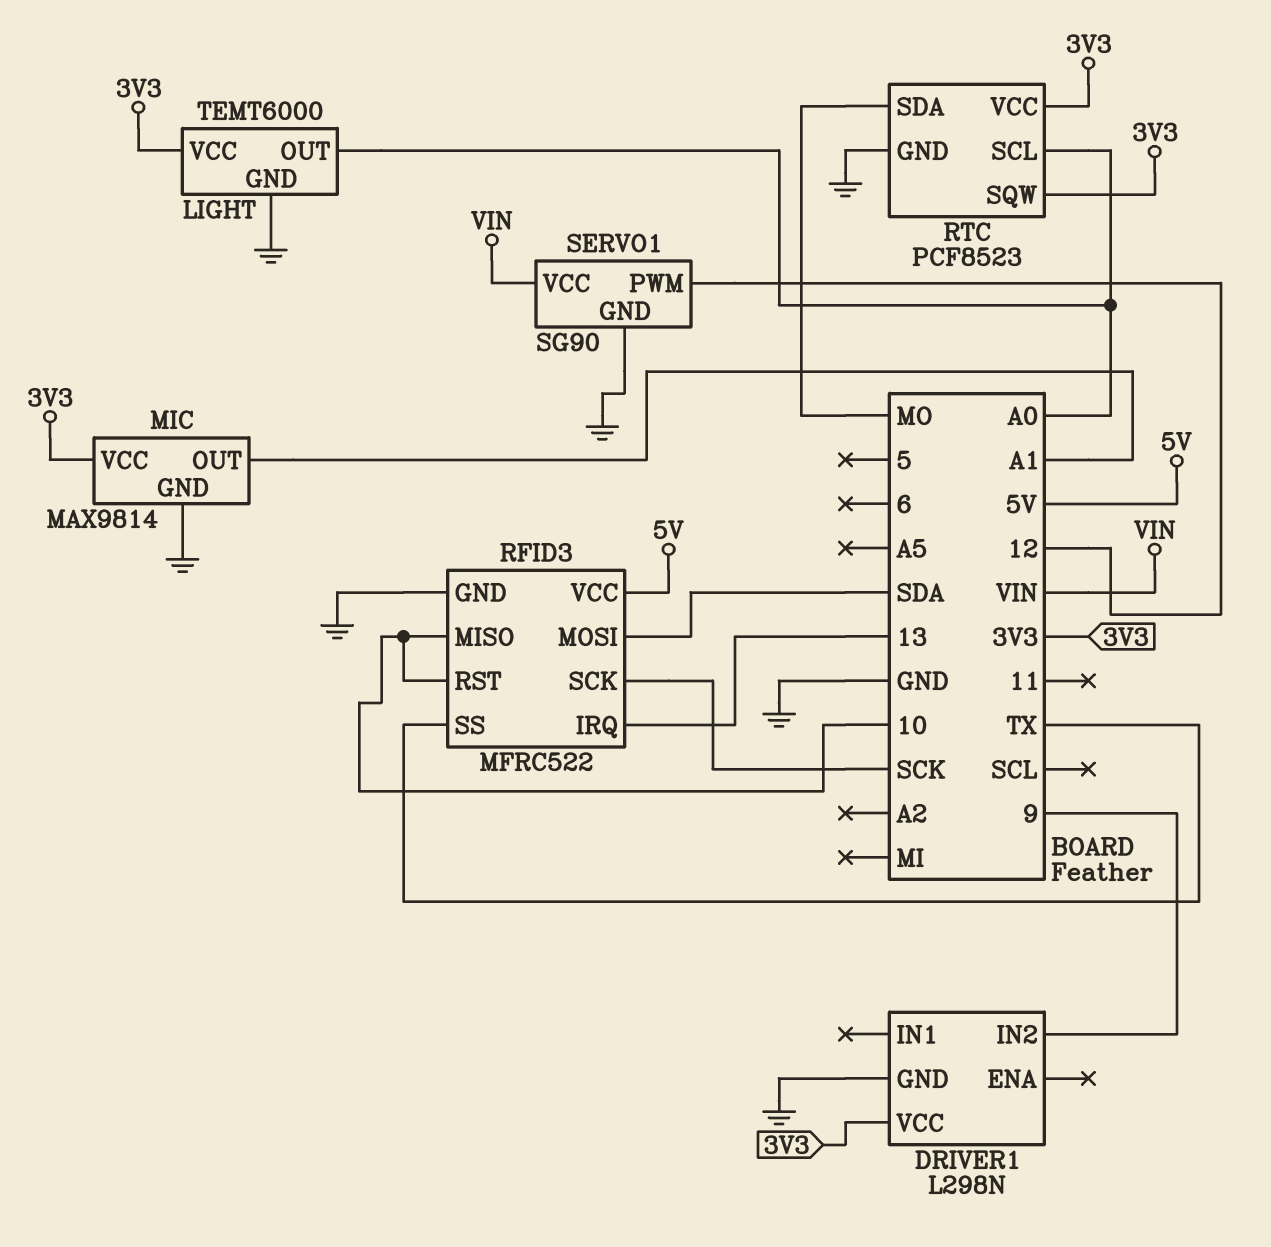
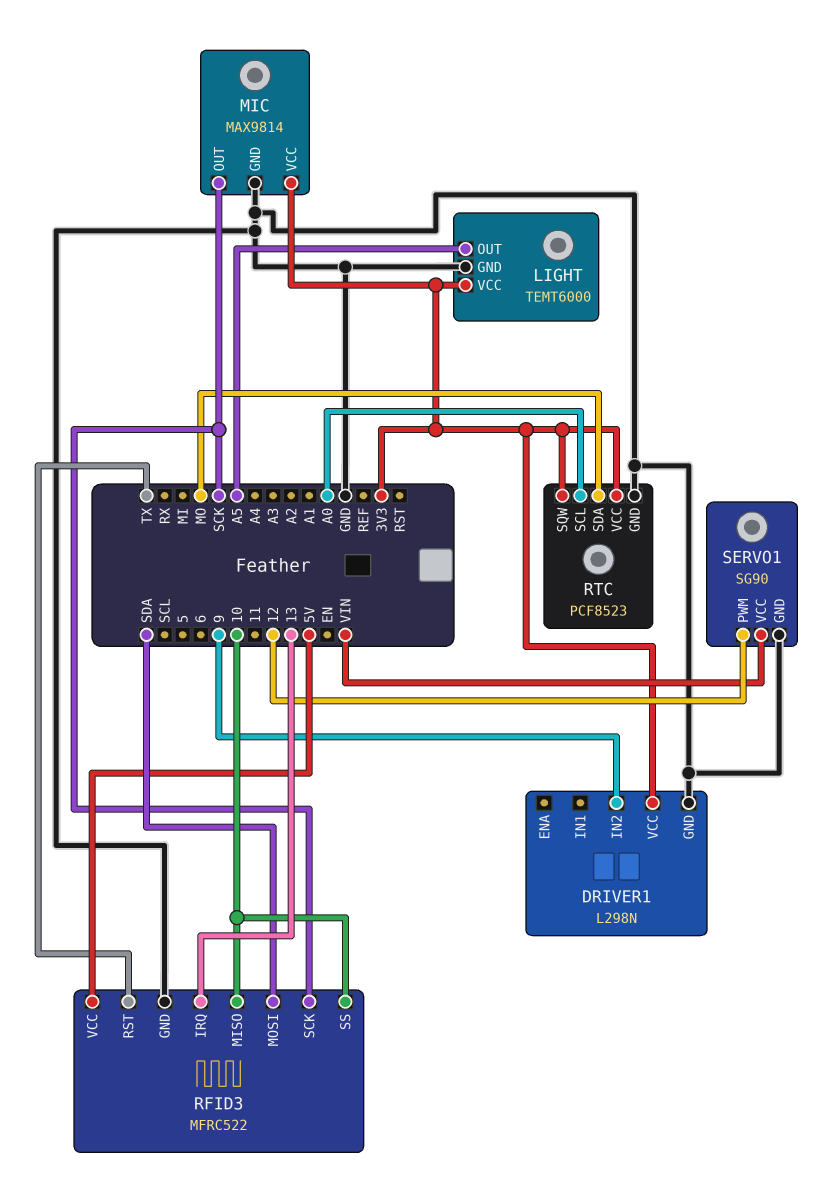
LIGHT pin OUT: A0 -> A5
MIC pin OUT: A1 -> SCK
RFID3 pin RST: 10 -> TX
RFID3 pin SS: TX -> 10

